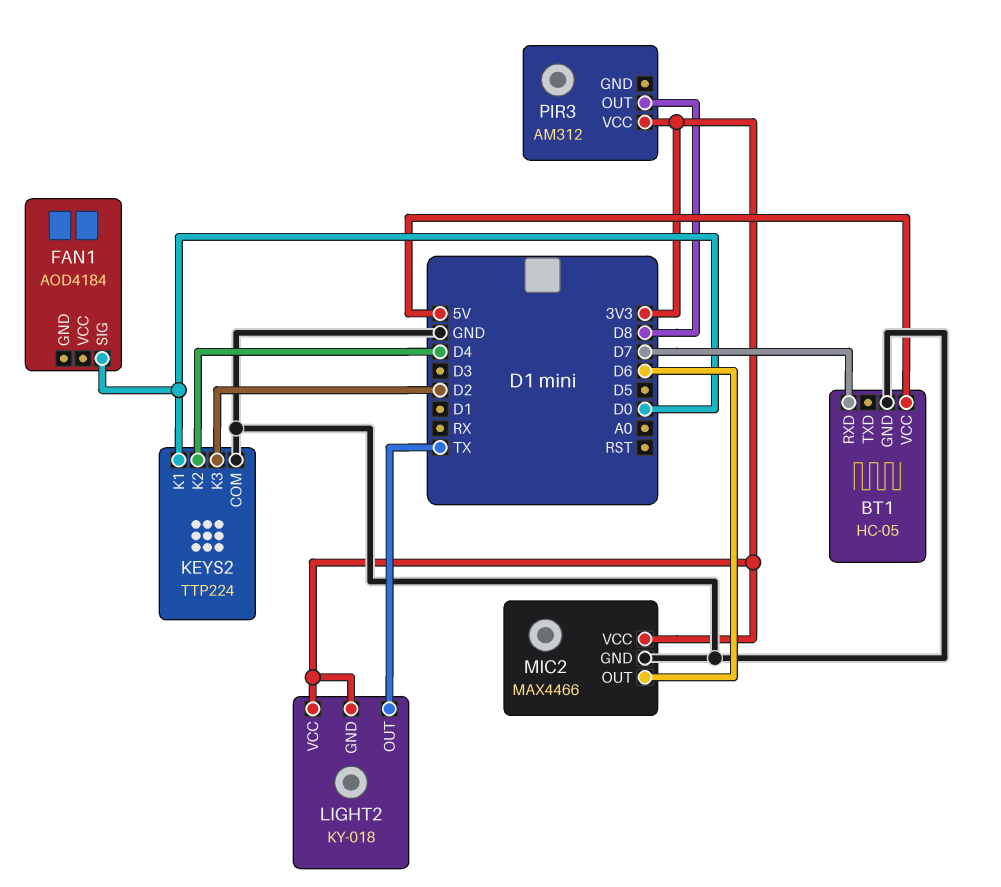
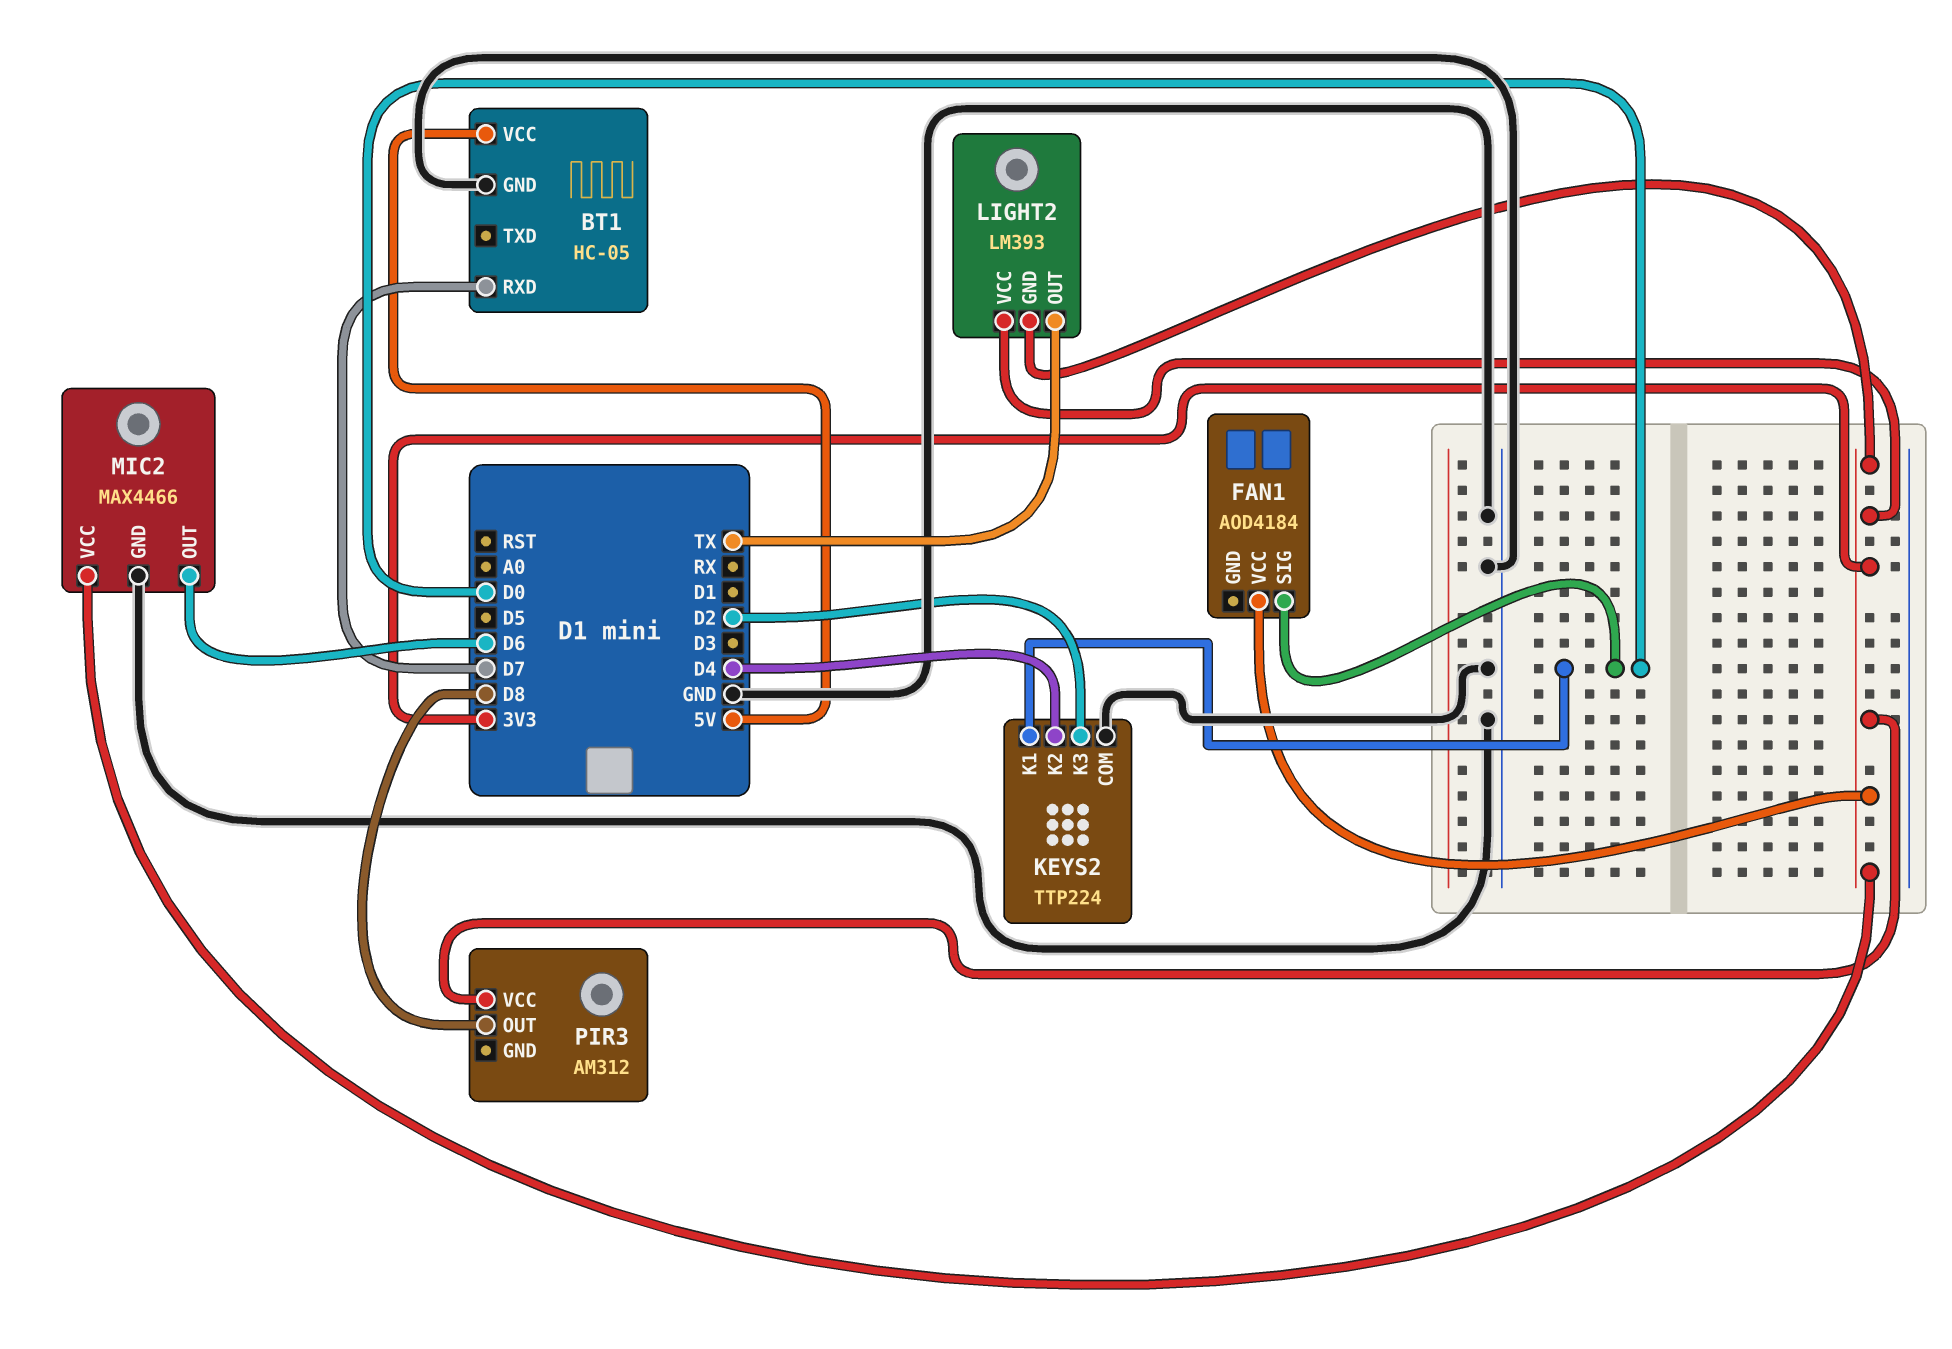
FAN1 pin VCC: none -> 3V3
LIGHT2: KY-018 -> LM393

